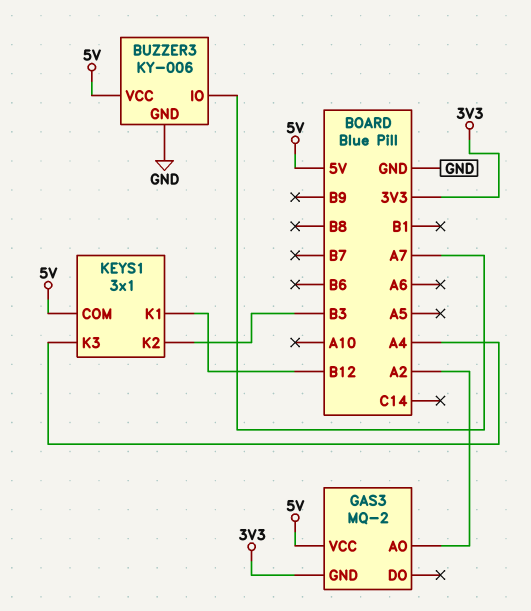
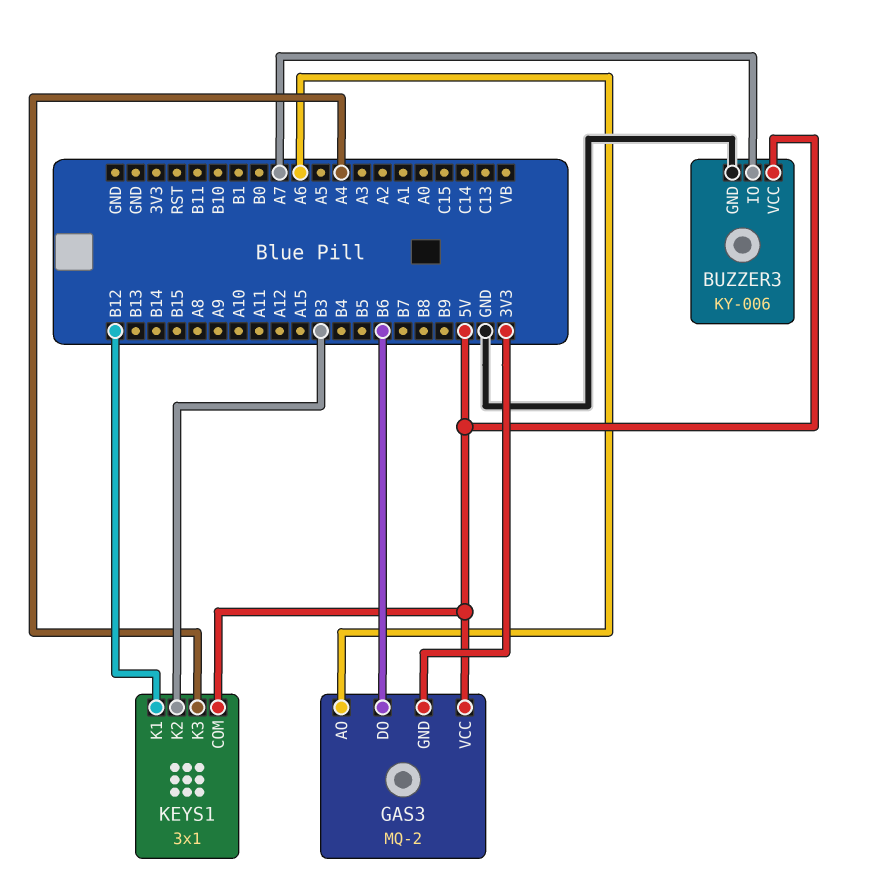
GAS3 pin AO: A2 -> A6
GAS3 pin DO: none -> B6

